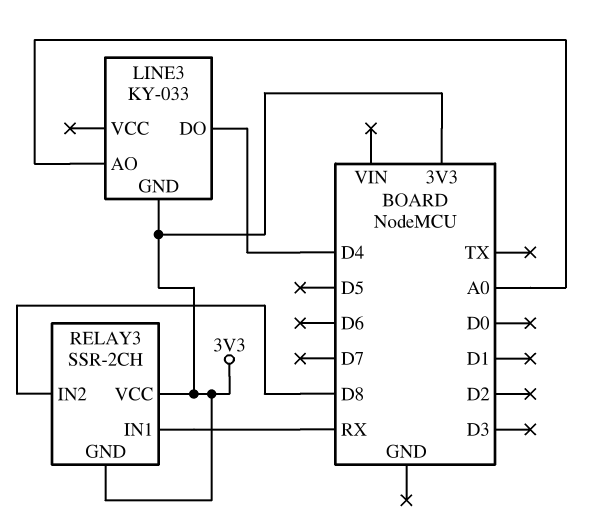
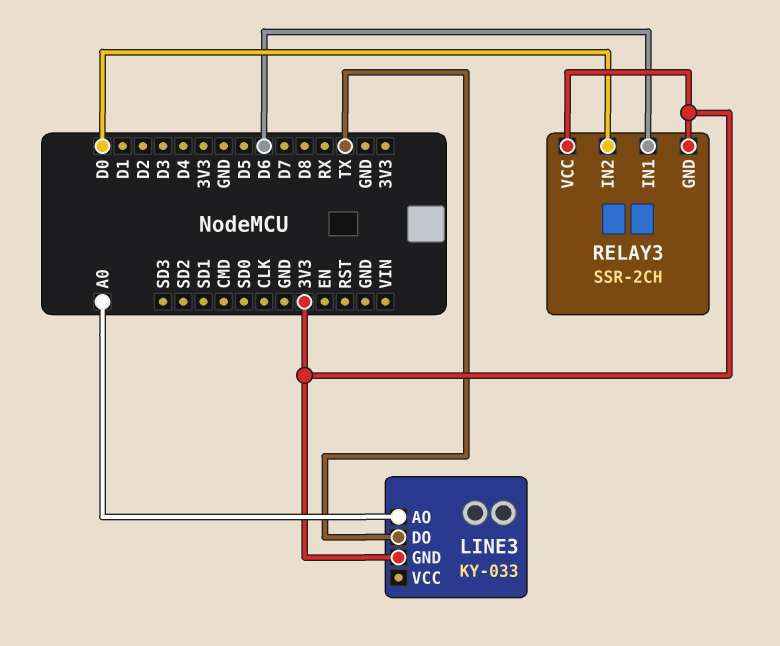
LINE3 pin DO: D4 -> TX
RELAY3 pin IN1: RX -> D6
RELAY3 pin IN2: D8 -> D0

